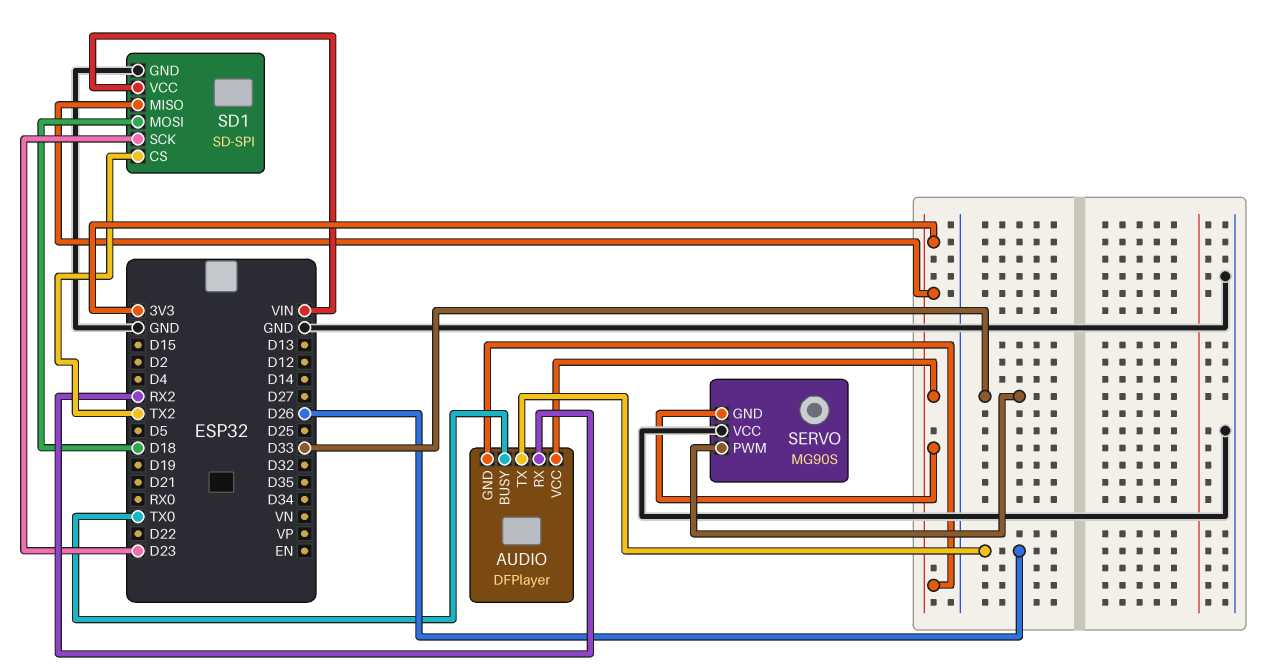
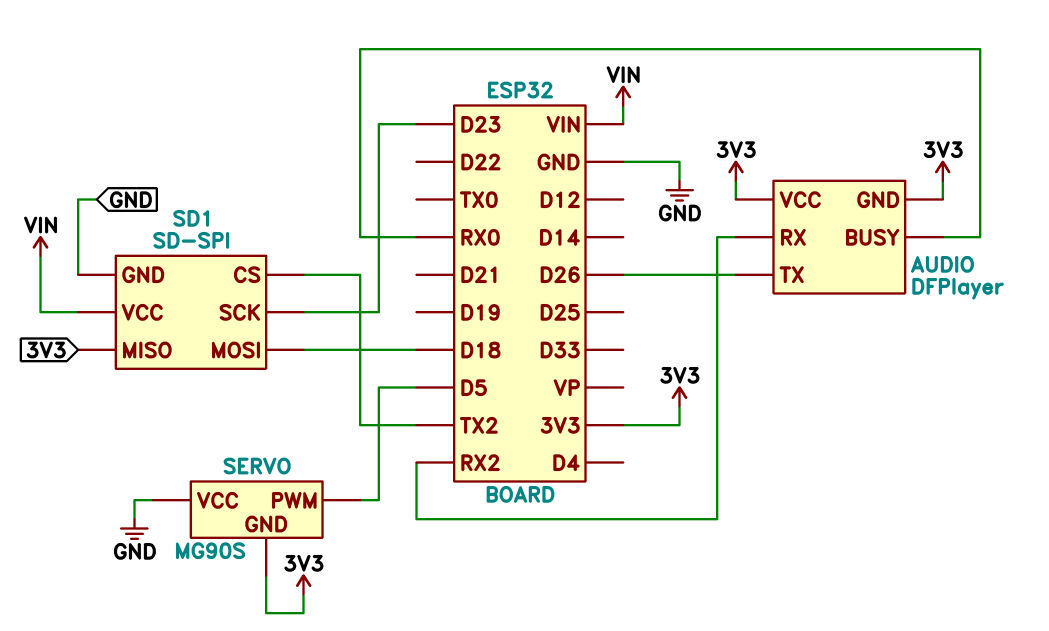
AUDIO pin BUSY: TX0 -> RX0
SERVO pin PWM: D33 -> D5

